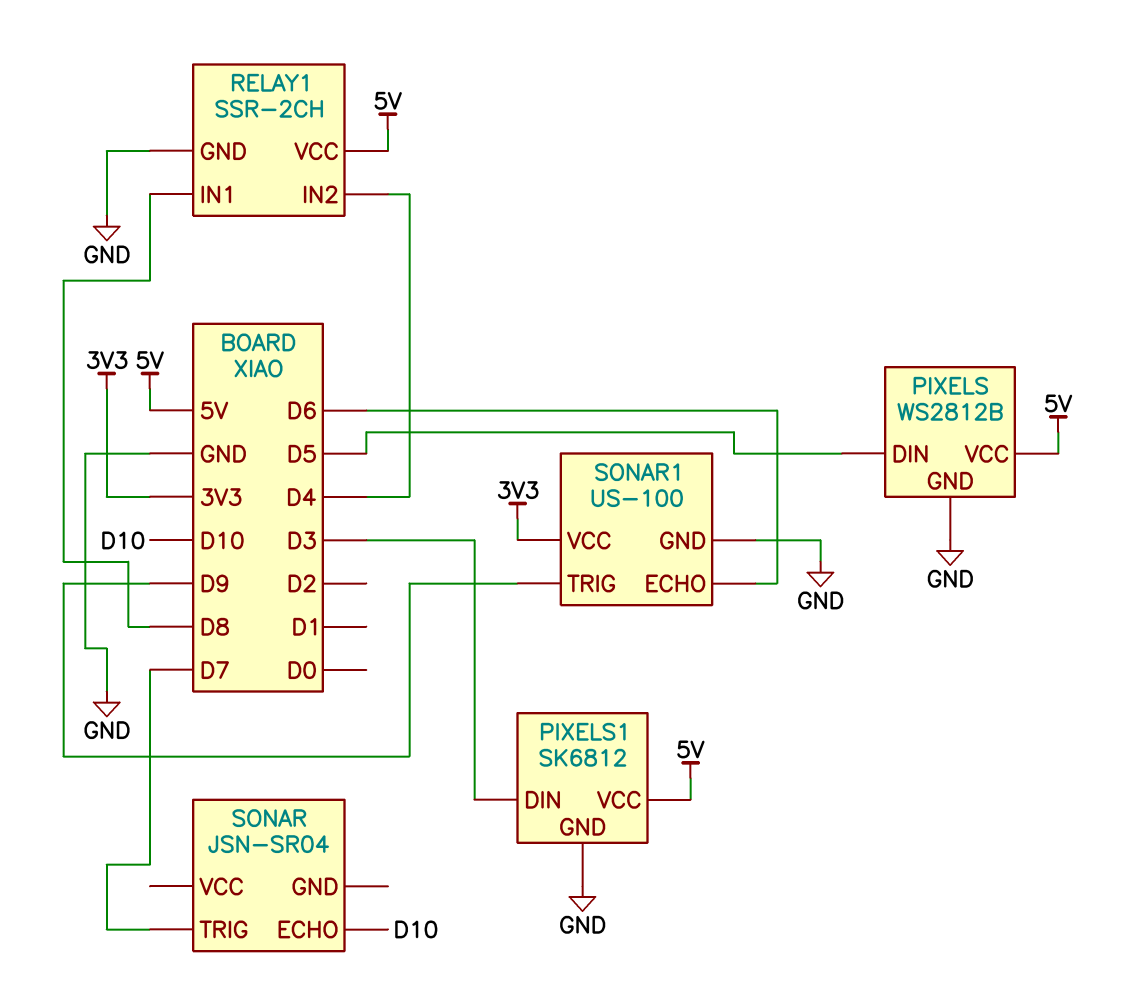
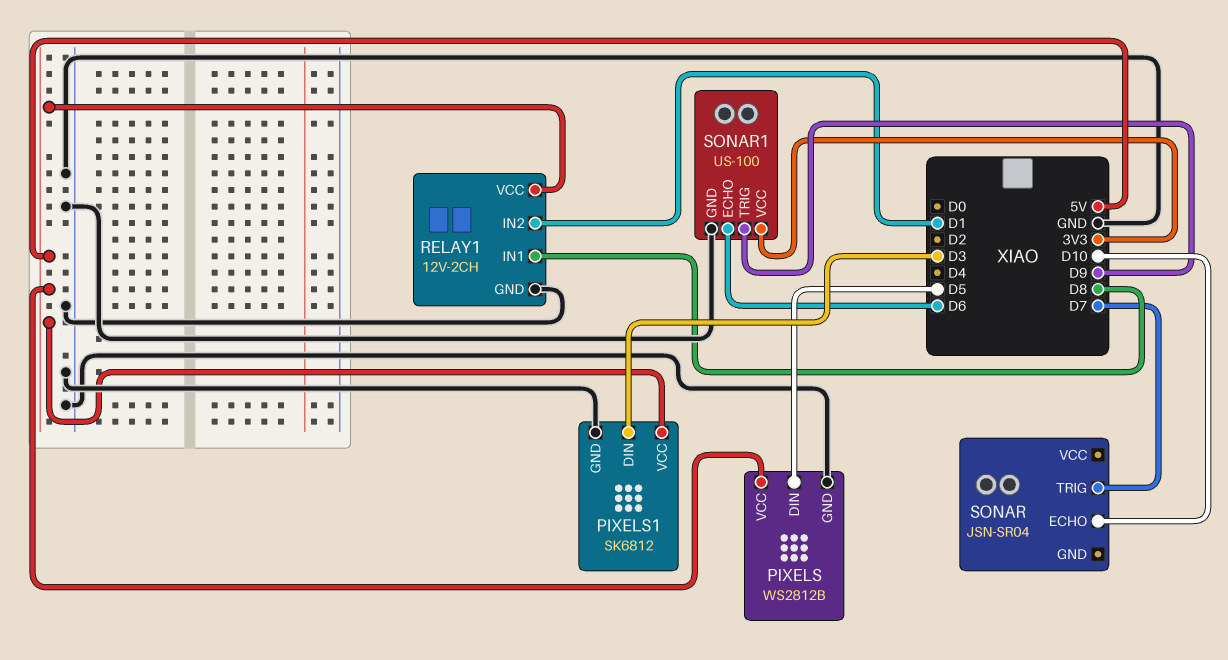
RELAY1: SSR-2CH -> 12V-2CH
RELAY1 pin IN2: D4 -> D1

